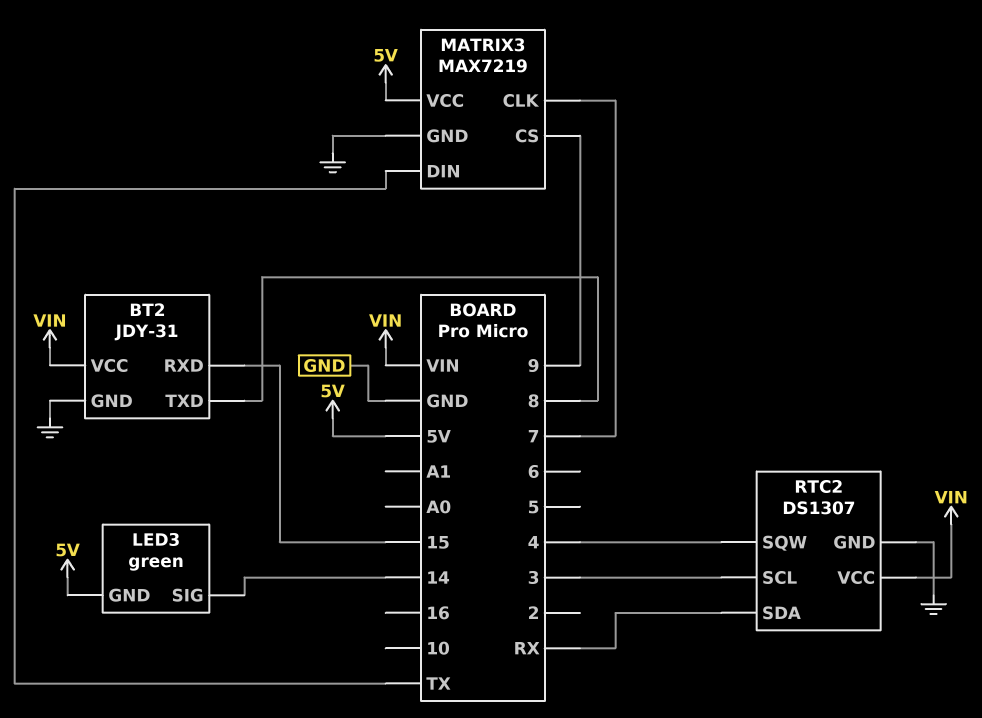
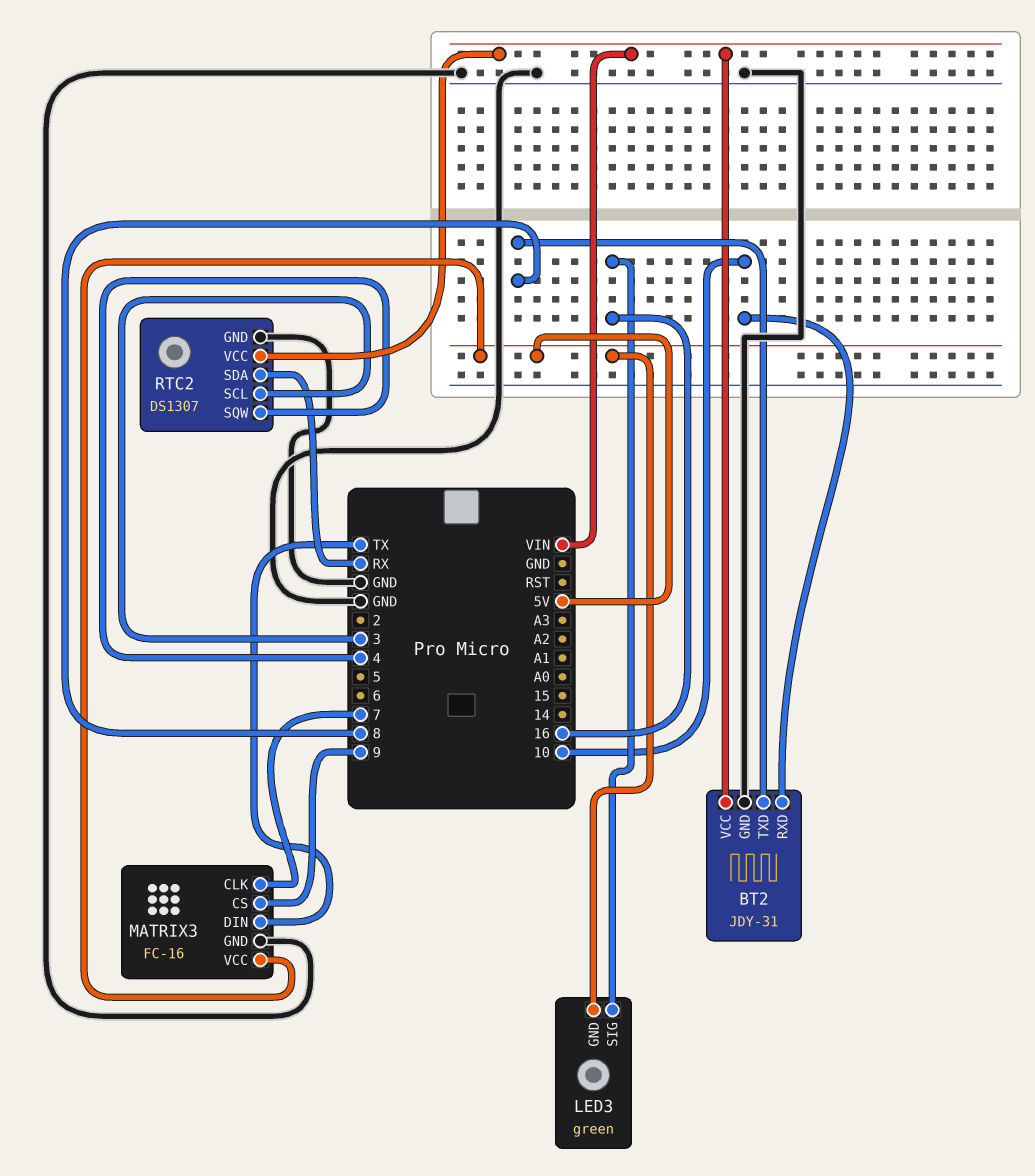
BT2 pin RXD: 15 -> 10
LED3 pin SIG: 14 -> 16
MATRIX3: MAX7219 -> FC-16

